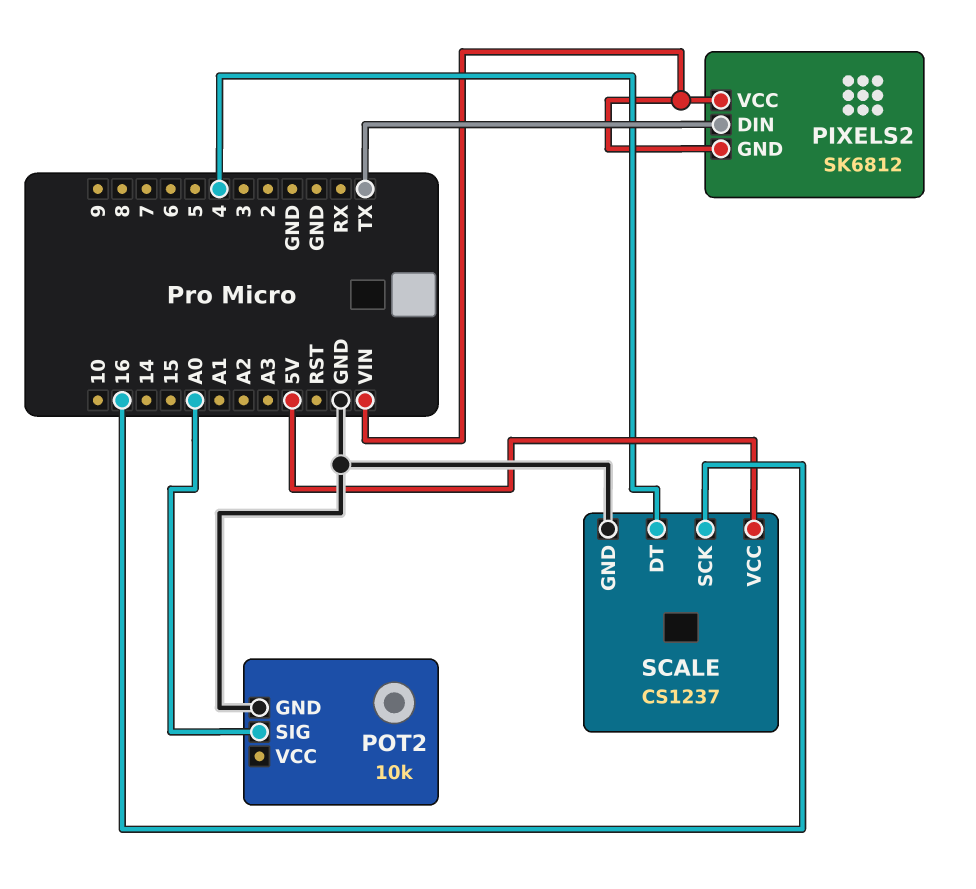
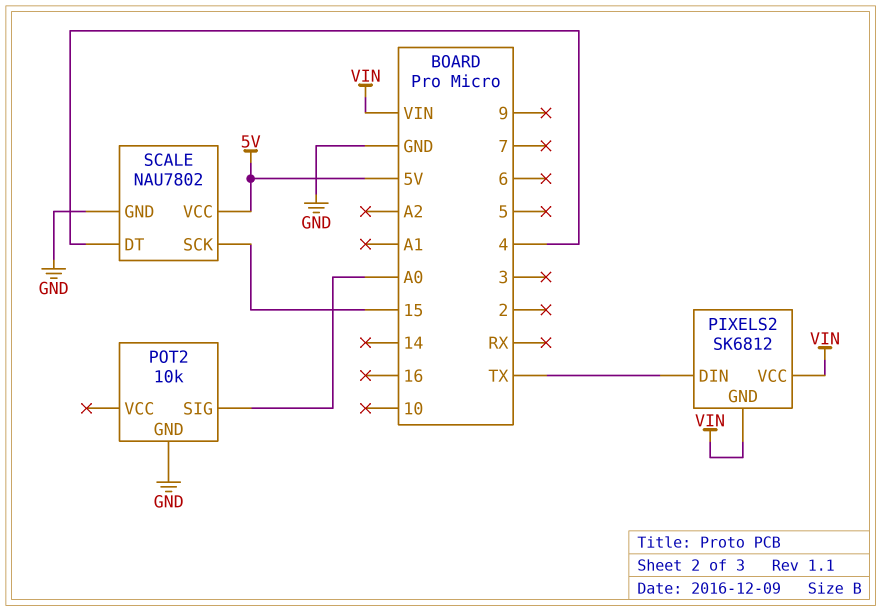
SCALE: CS1237 -> NAU7802
SCALE pin SCK: 16 -> 15

